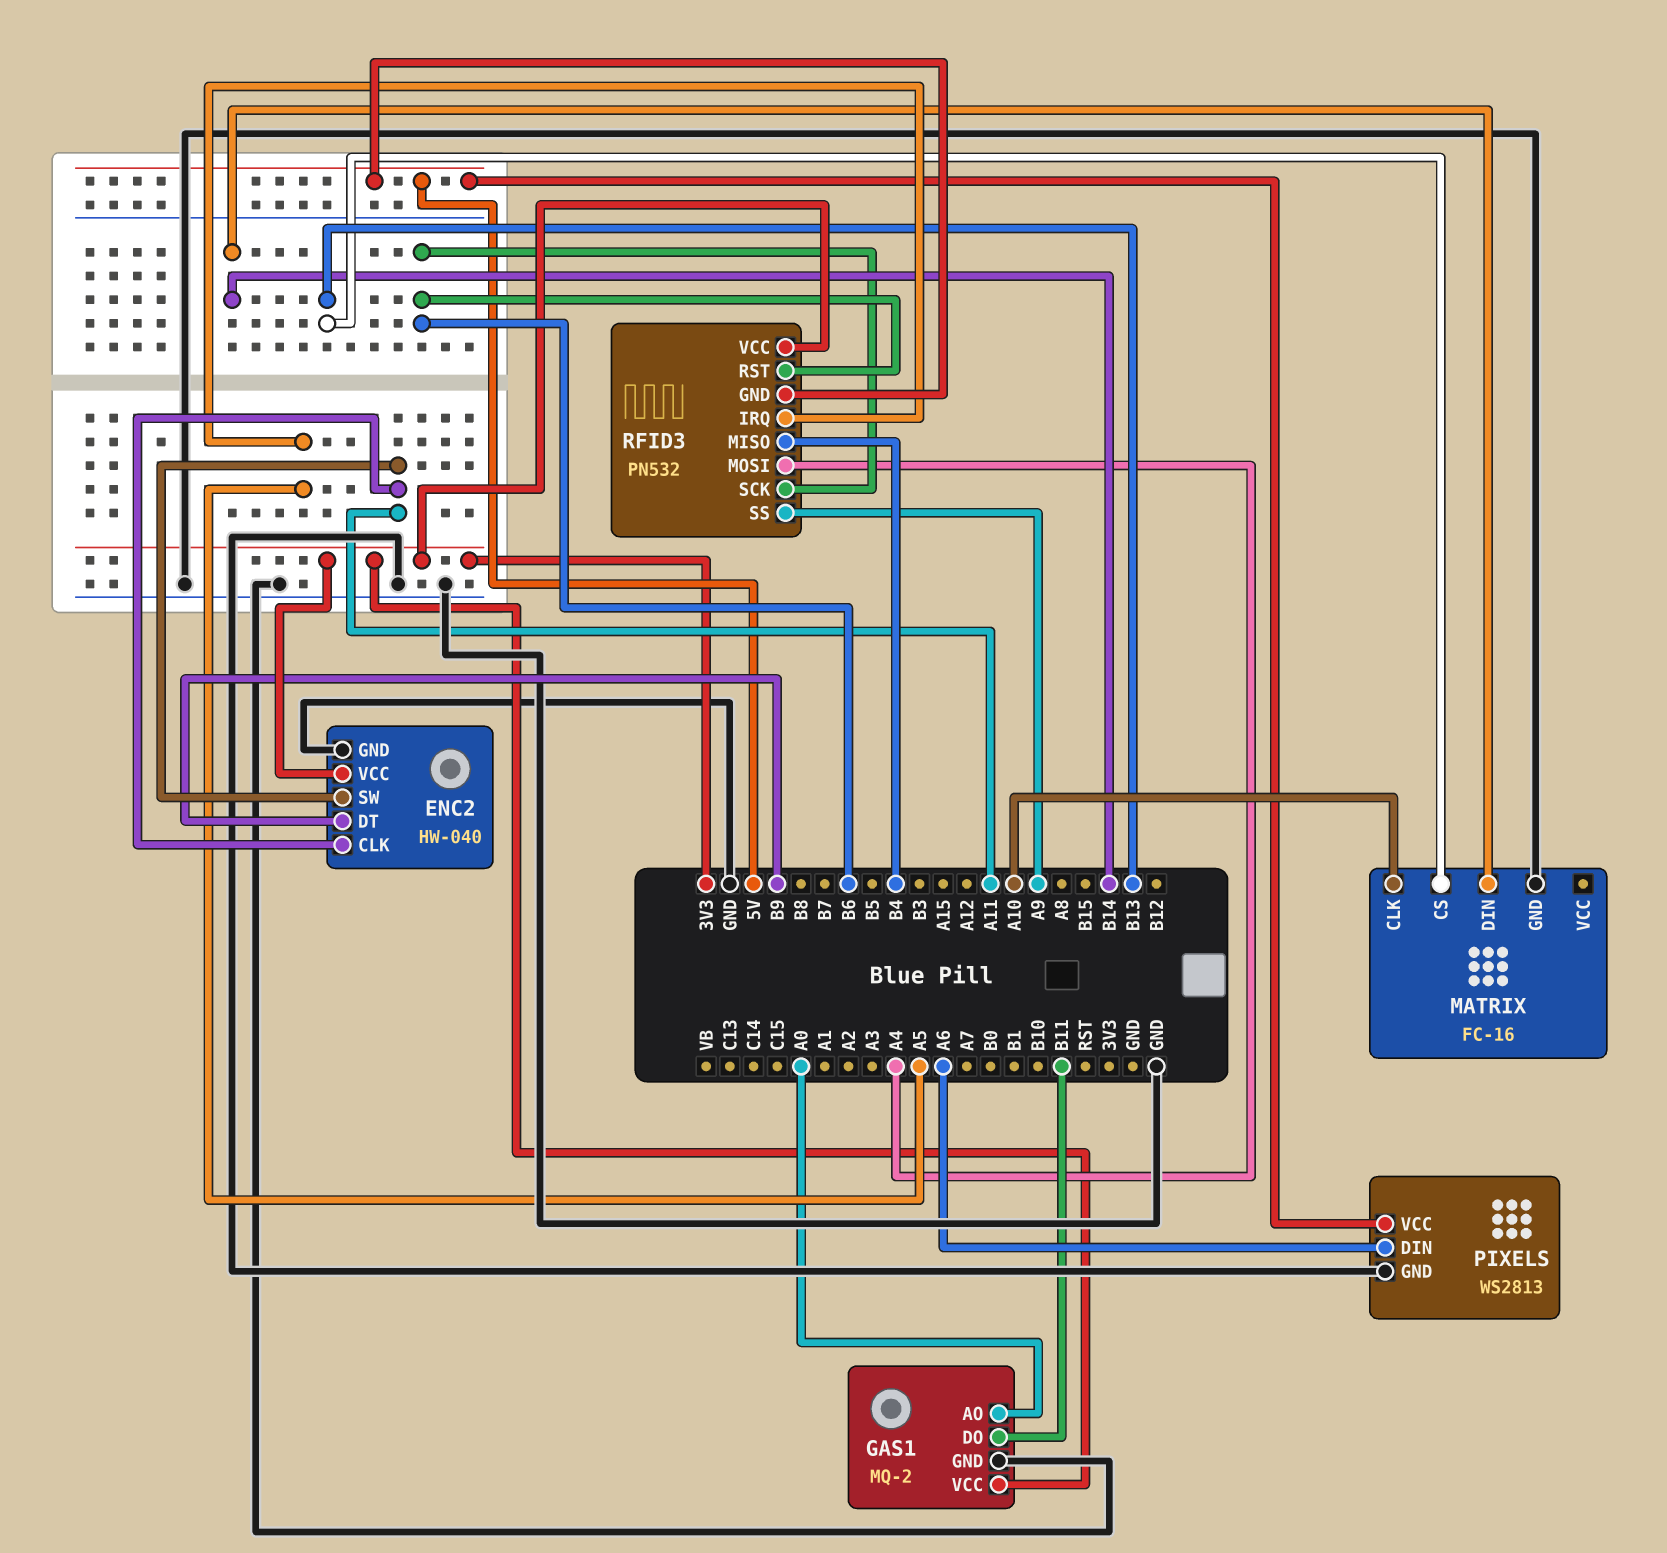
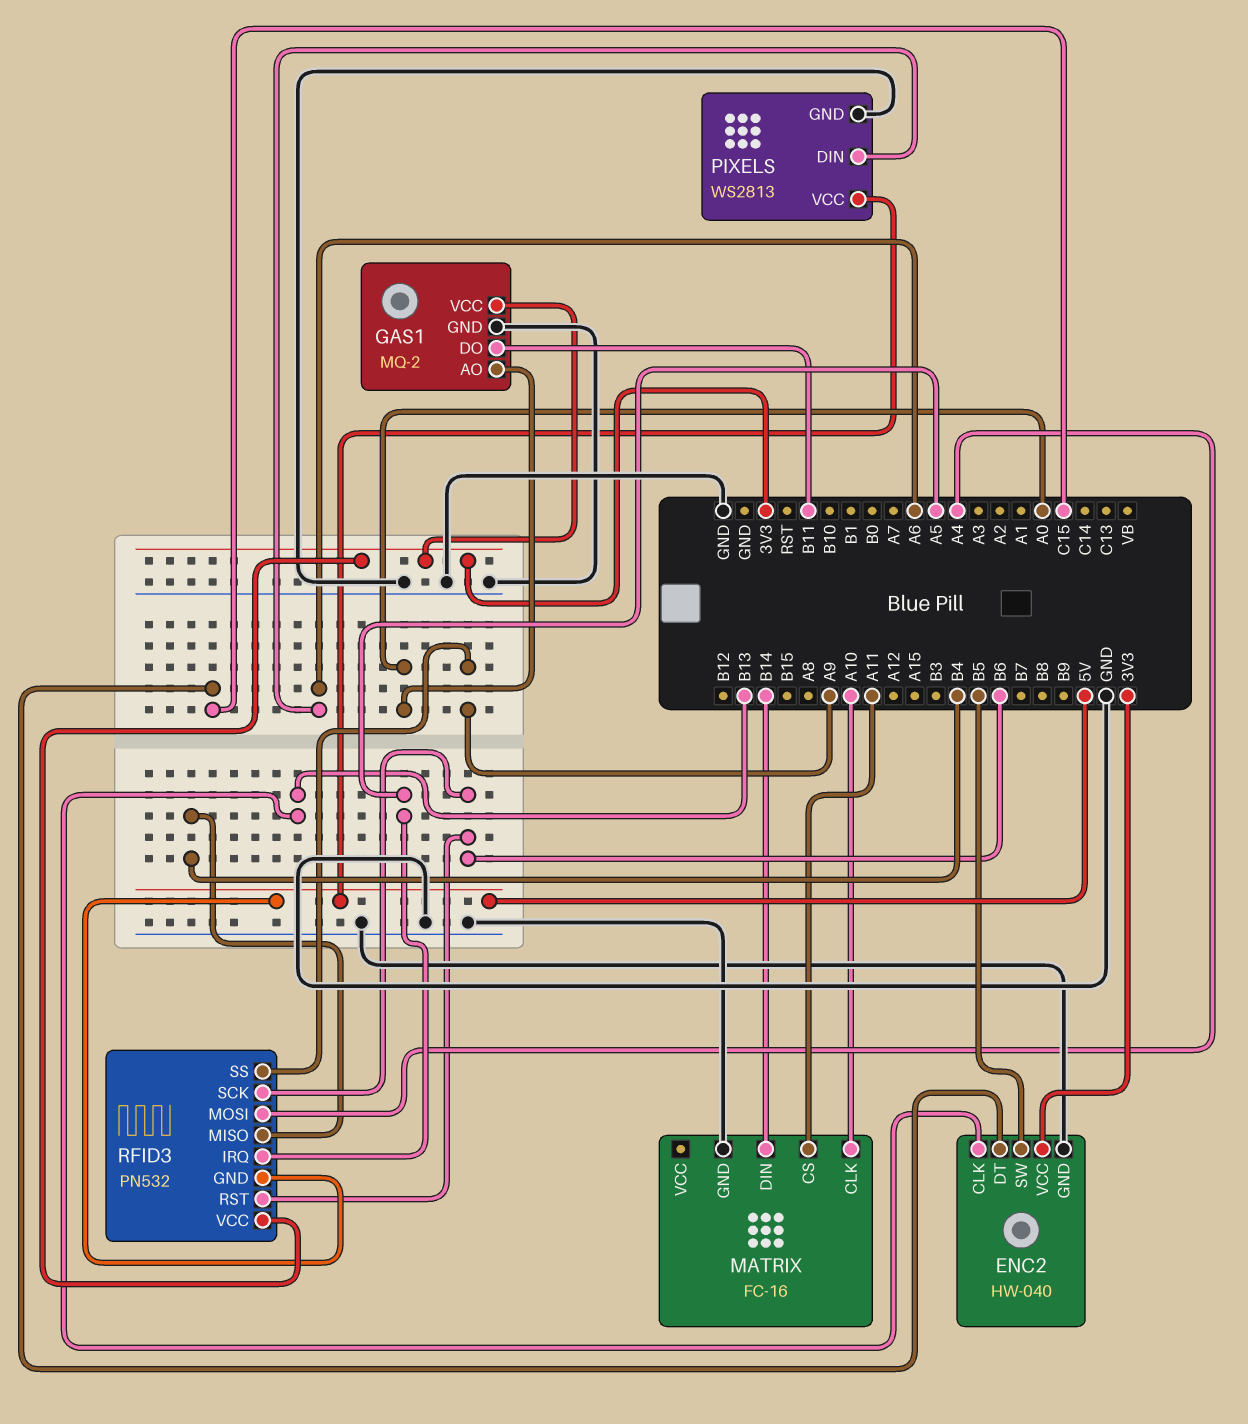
ENC2 pin CLK: A11 -> B13
ENC2 pin DT: B9 -> C15
ENC2 pin SW: A11 -> B5
MATRIX pin CS: B13 -> A11

